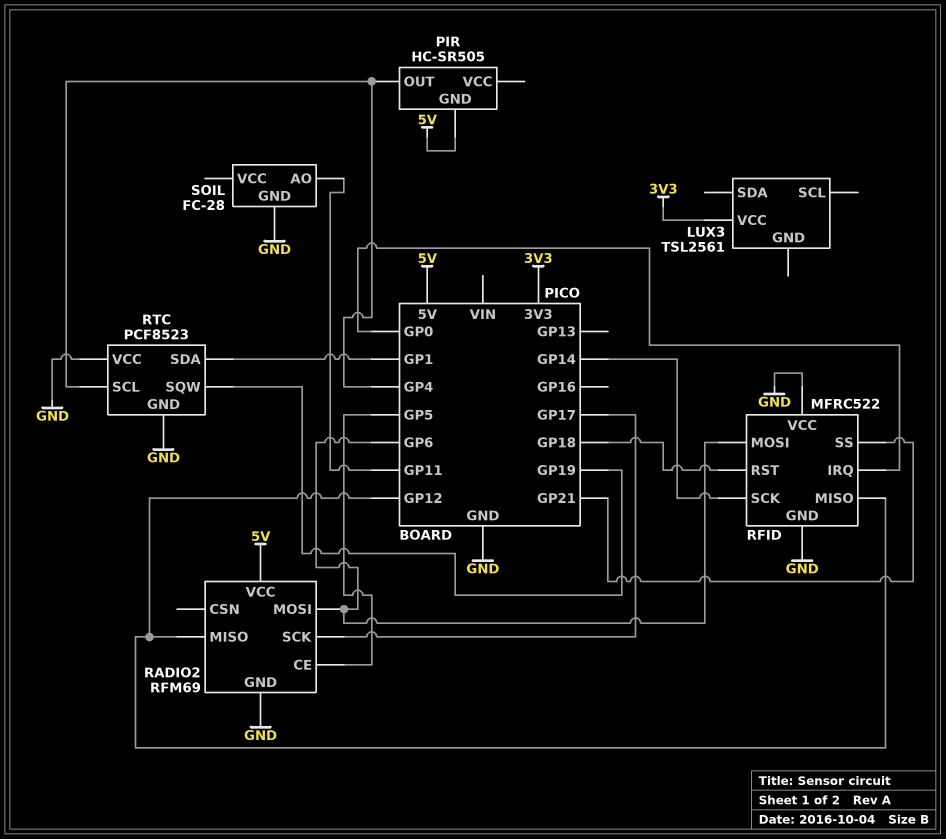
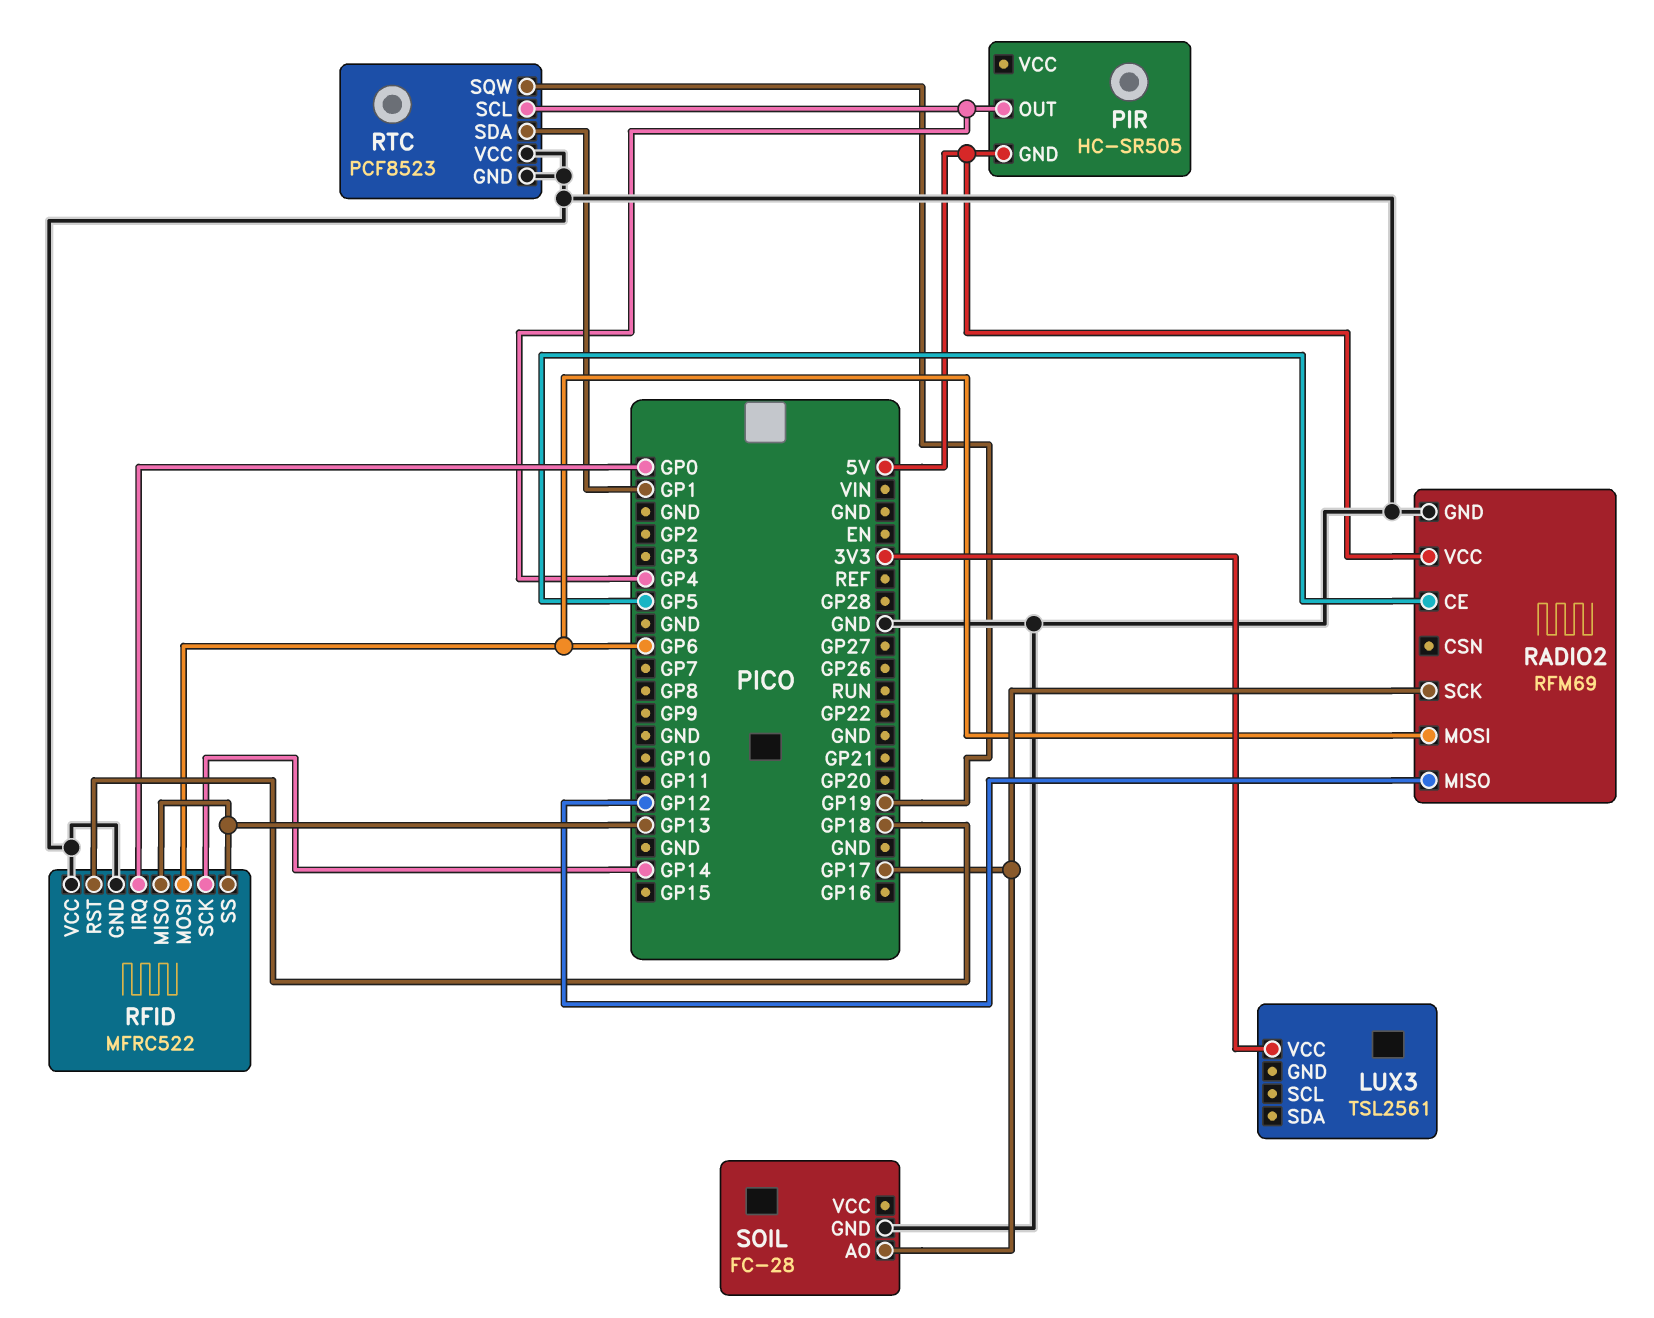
RFID pin MISO: GP12 -> GP13
RFID pin SS: GP21 -> GP13
SOIL pin AO: GP11 -> GP17

